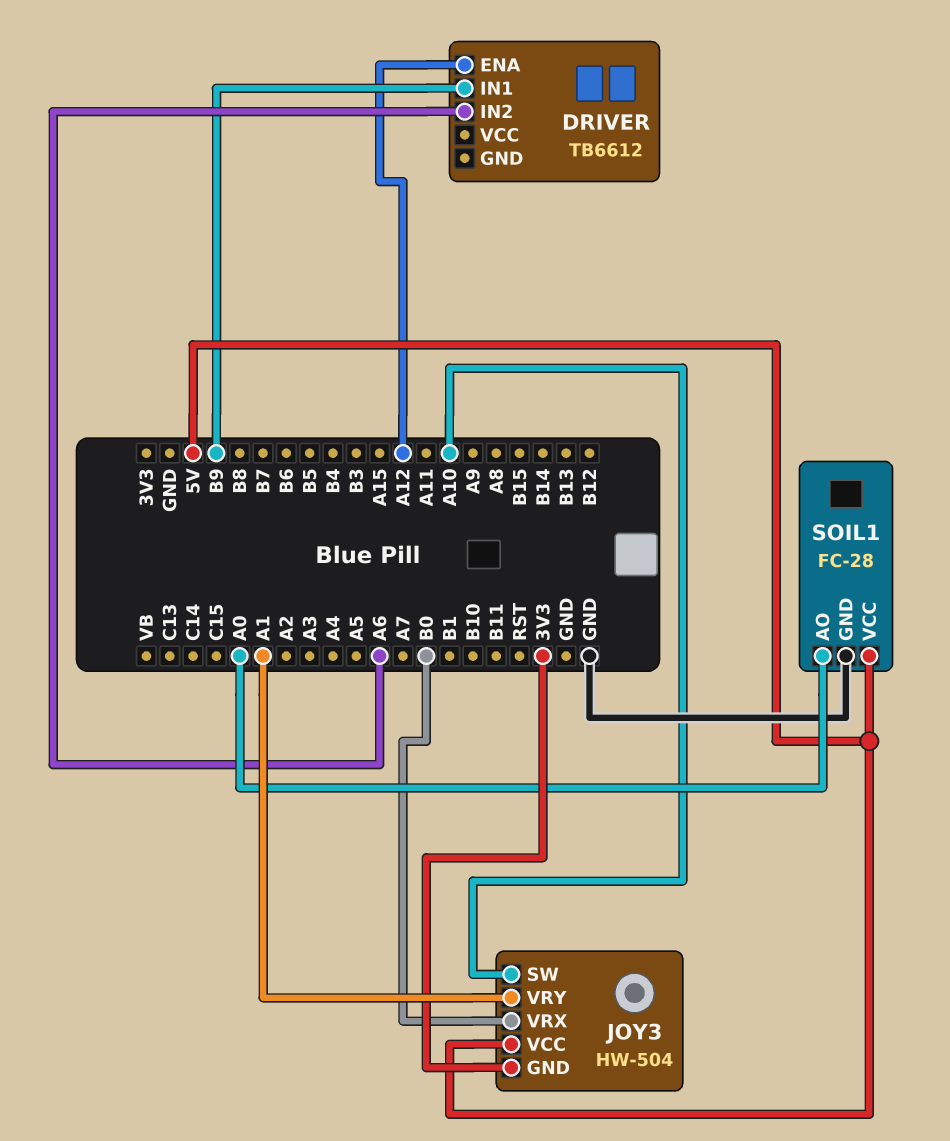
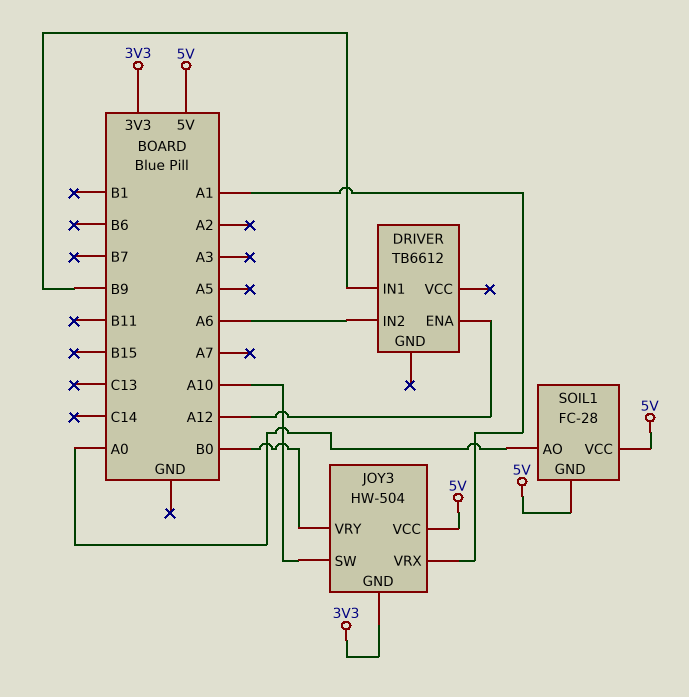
JOY3 pin VRX: B0 -> A1
JOY3 pin VRY: A1 -> B0
SOIL1 pin GND: GND -> 5V

